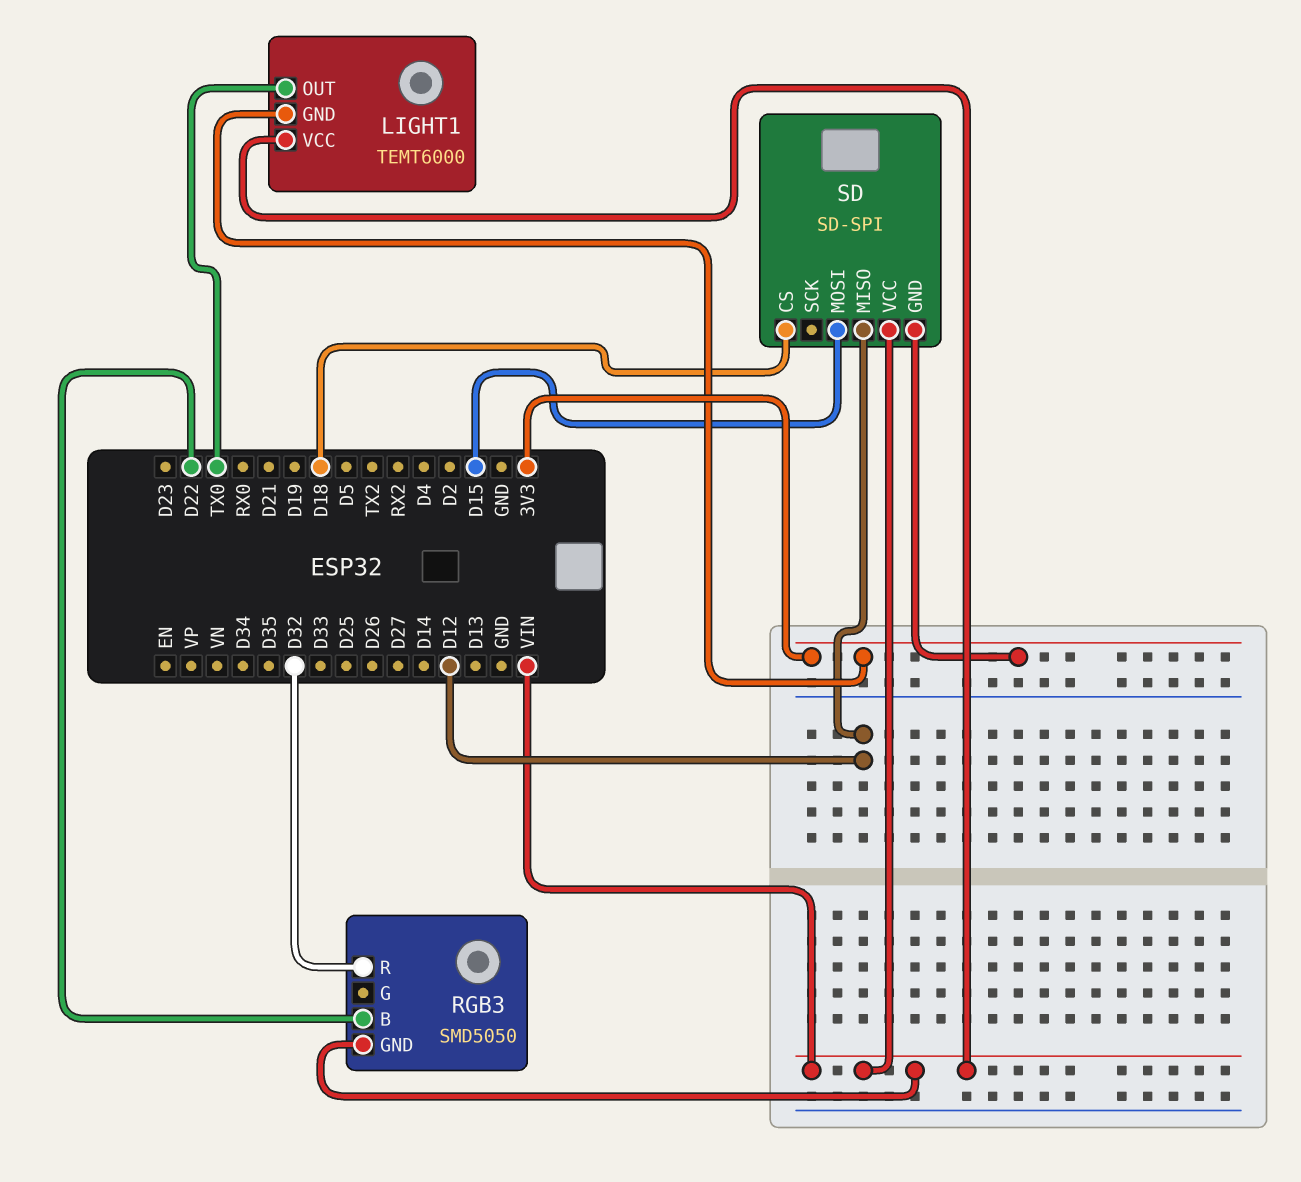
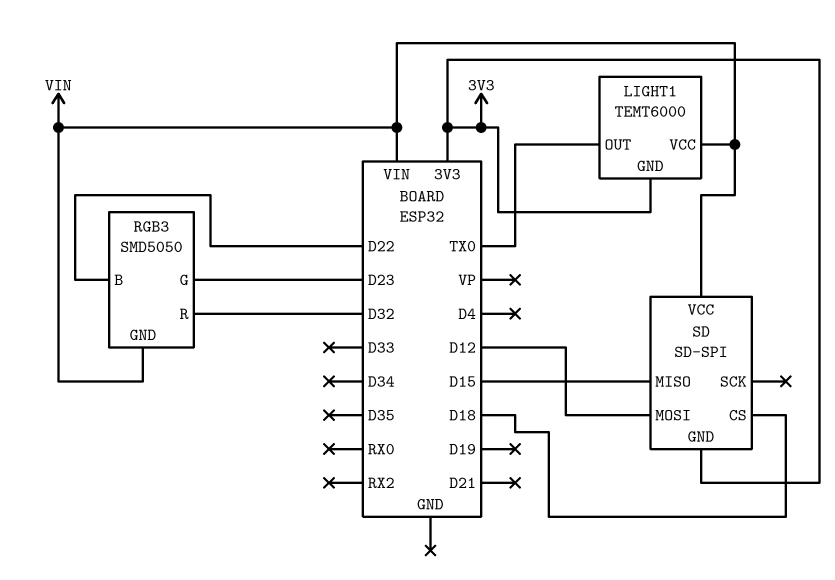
RGB3 pin G: none -> D23
SD pin MISO: D12 -> D15
SD pin MOSI: D15 -> D12

